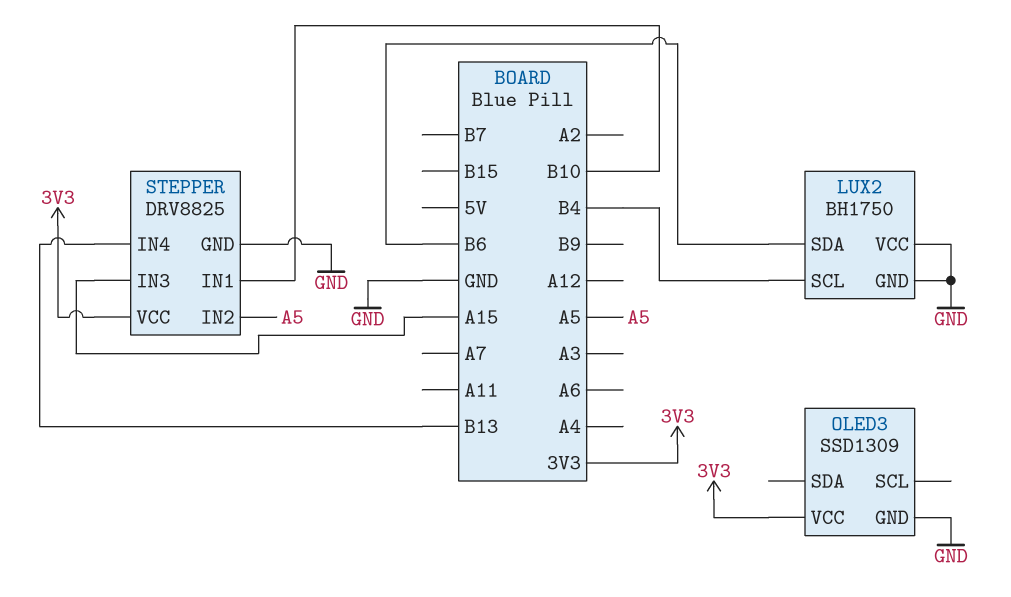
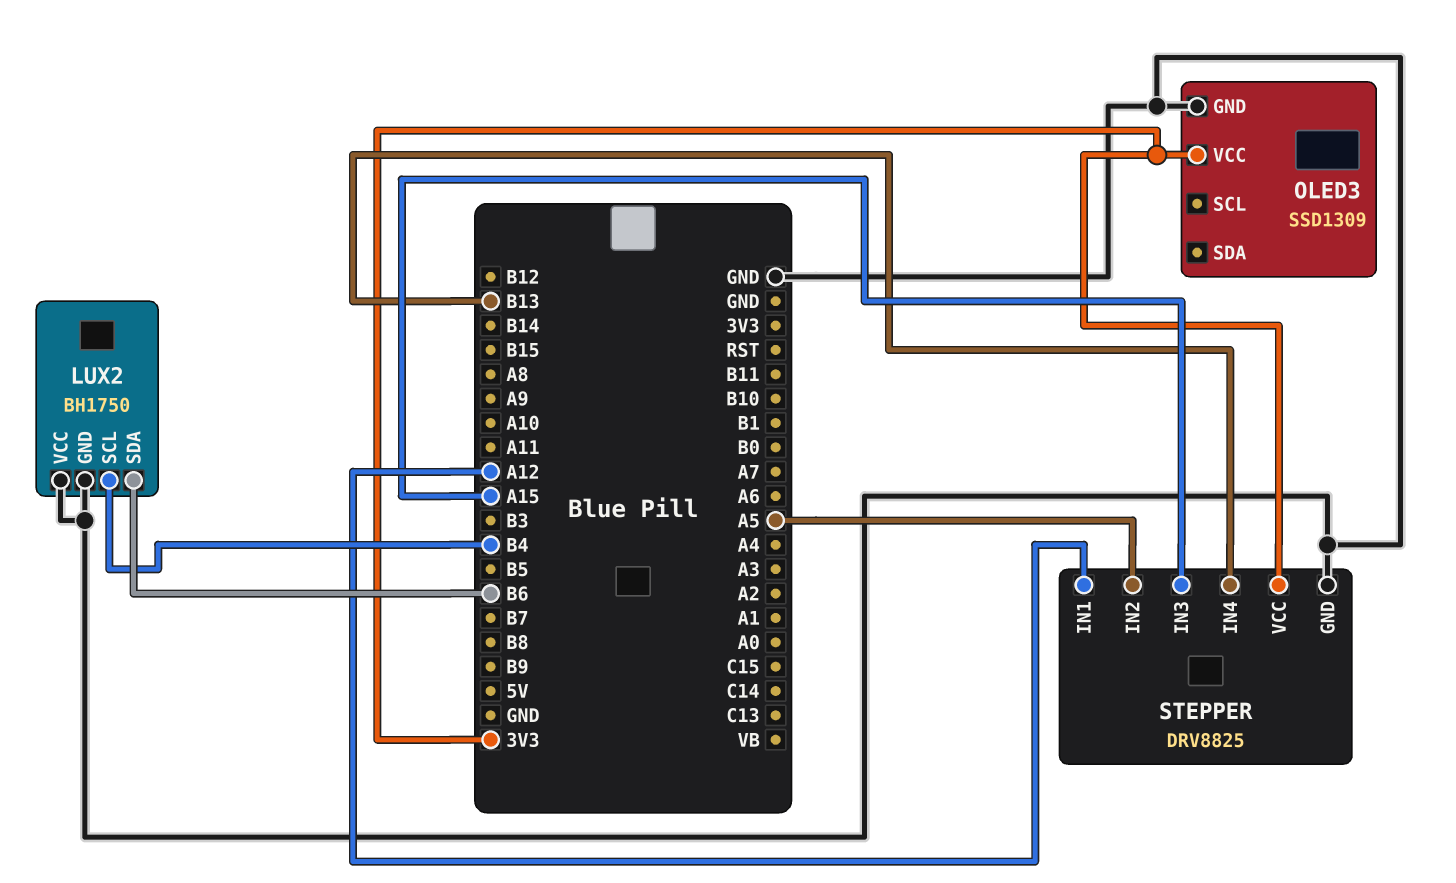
STEPPER pin IN1: B10 -> A12

